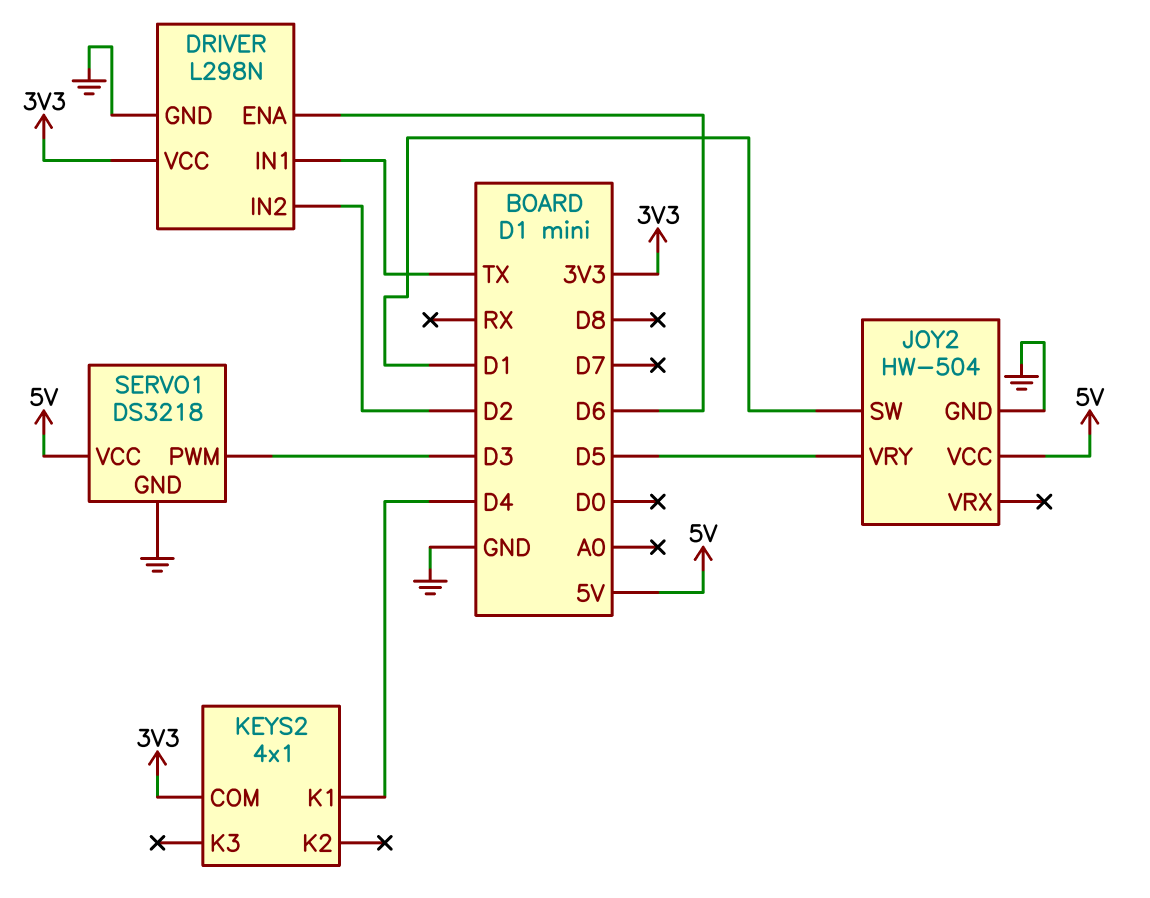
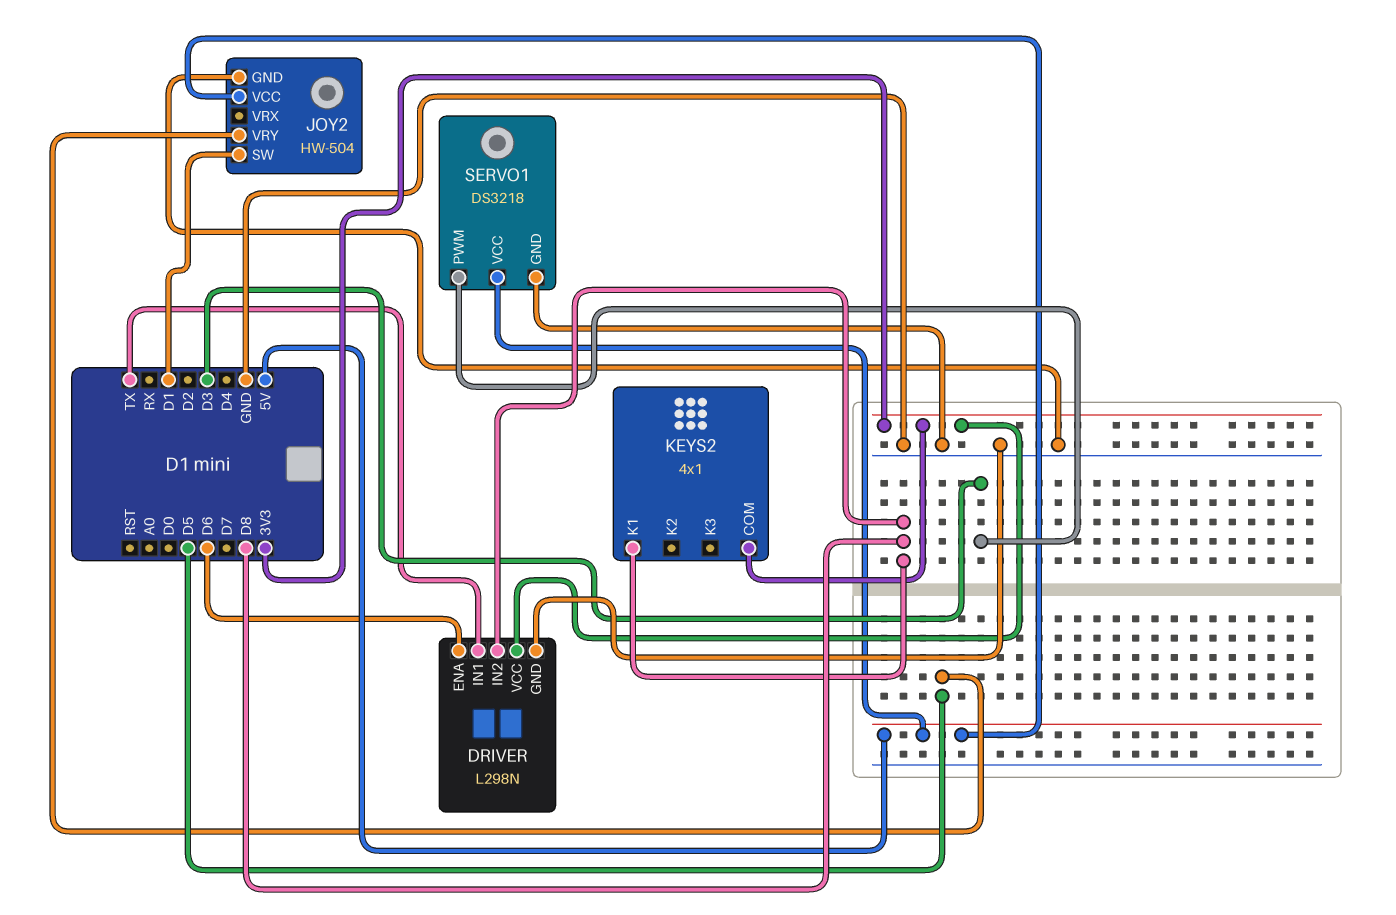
DRIVER pin IN2: D2 -> D8
KEYS2 pin K1: D4 -> D8

